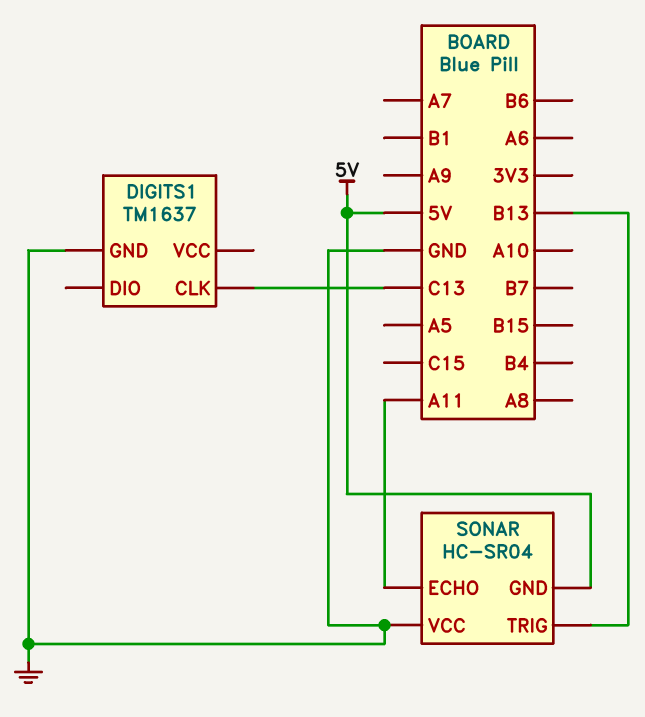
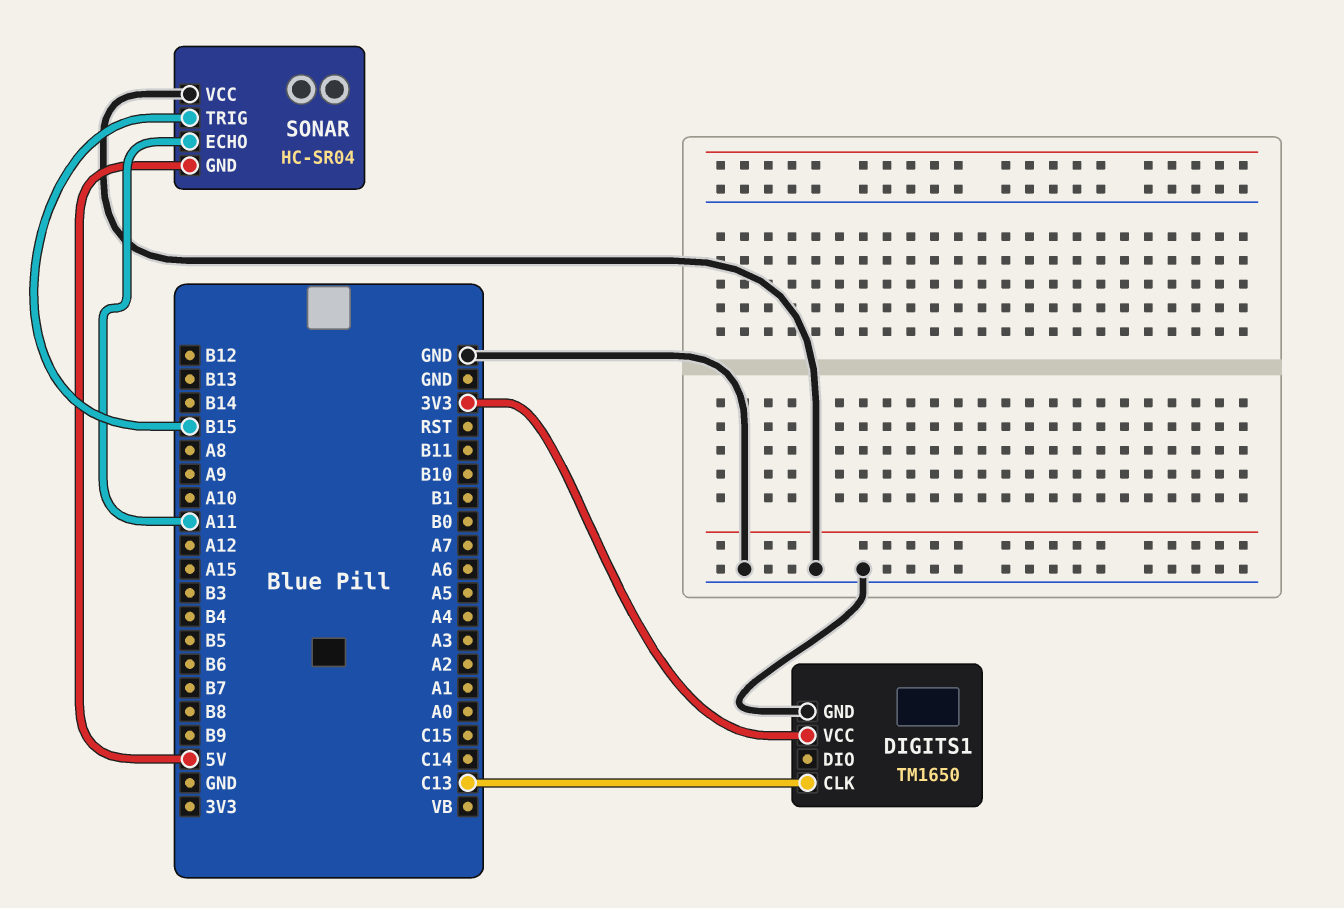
DIGITS1: TM1637 -> TM1650
DIGITS1 pin VCC: none -> 3V3
SONAR pin TRIG: B13 -> B15

